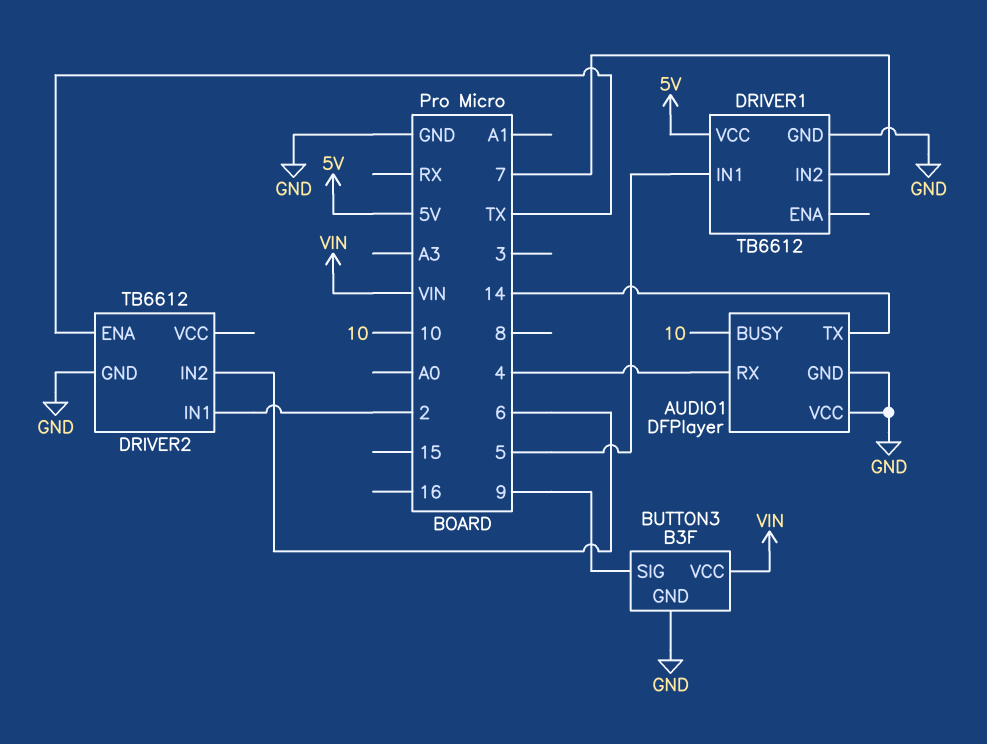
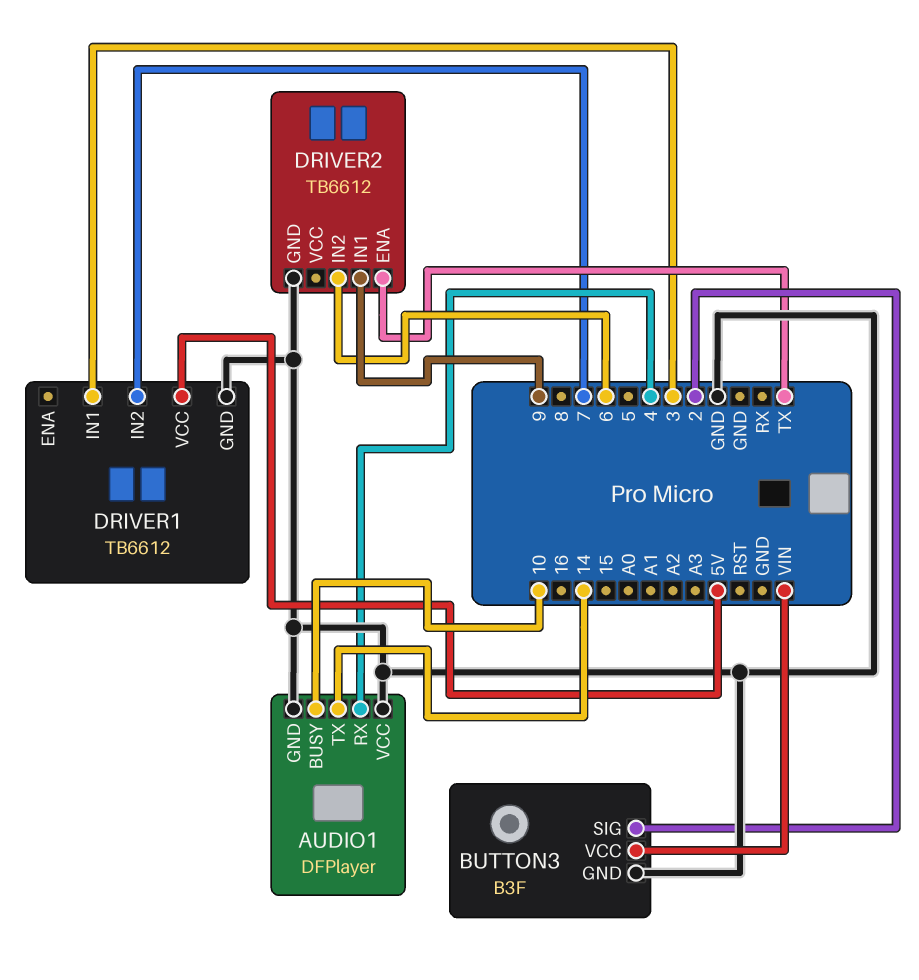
BUTTON3 pin SIG: 9 -> 2
DRIVER1 pin IN1: 5 -> 3
DRIVER2 pin IN1: 2 -> 9

